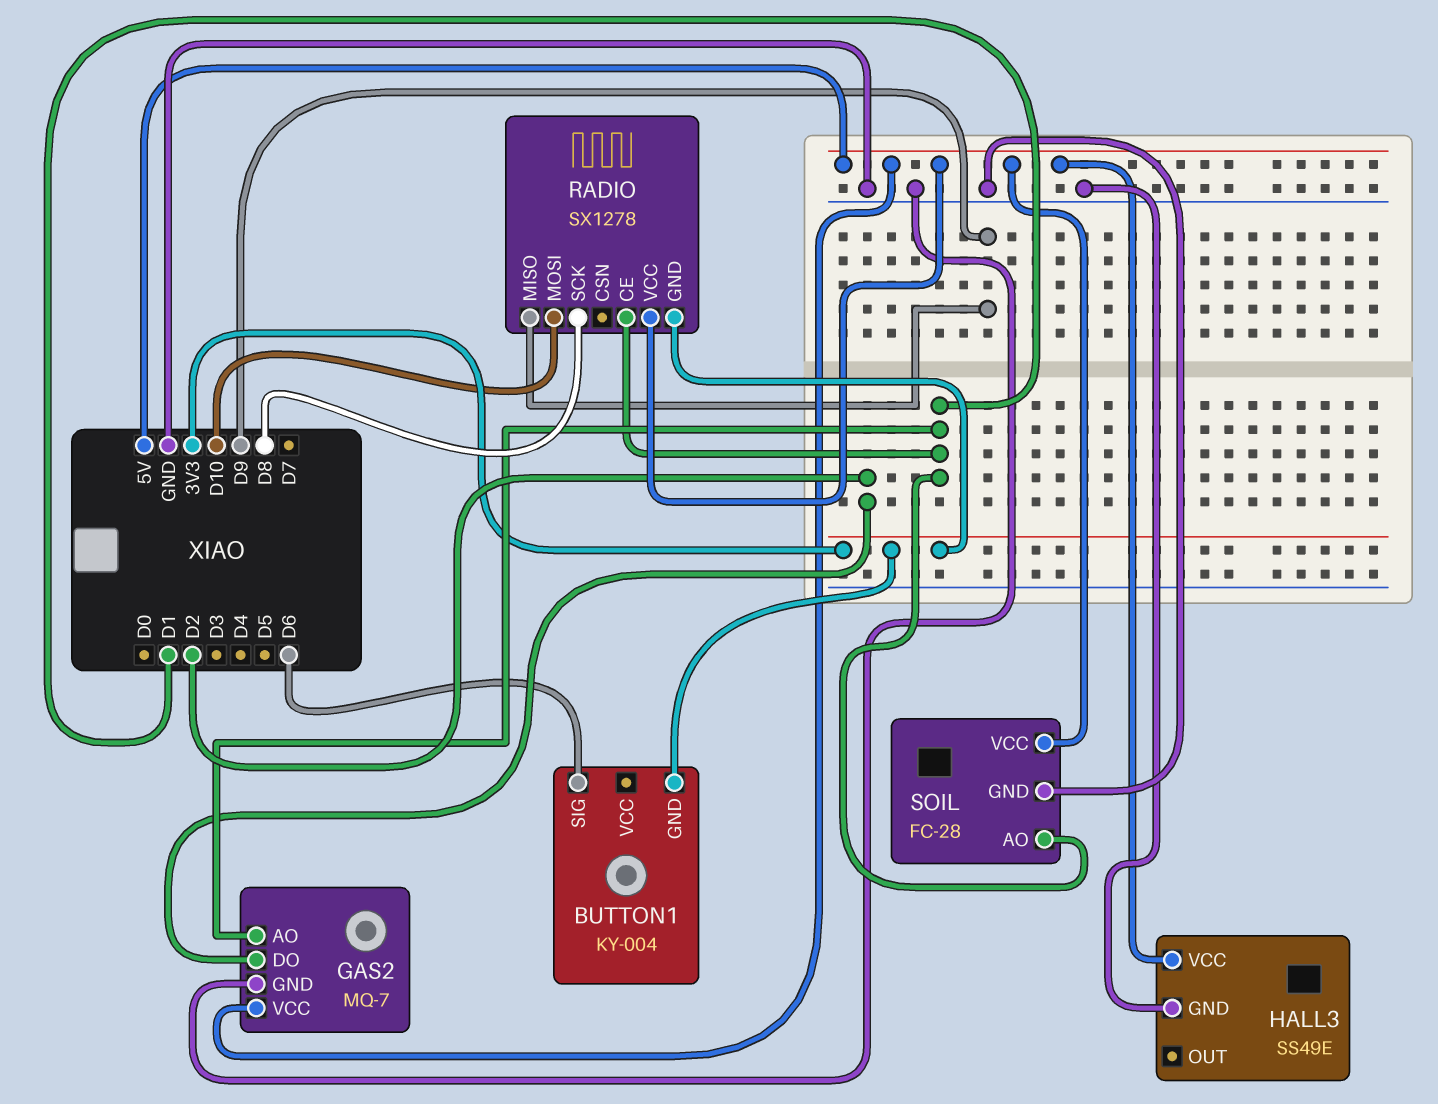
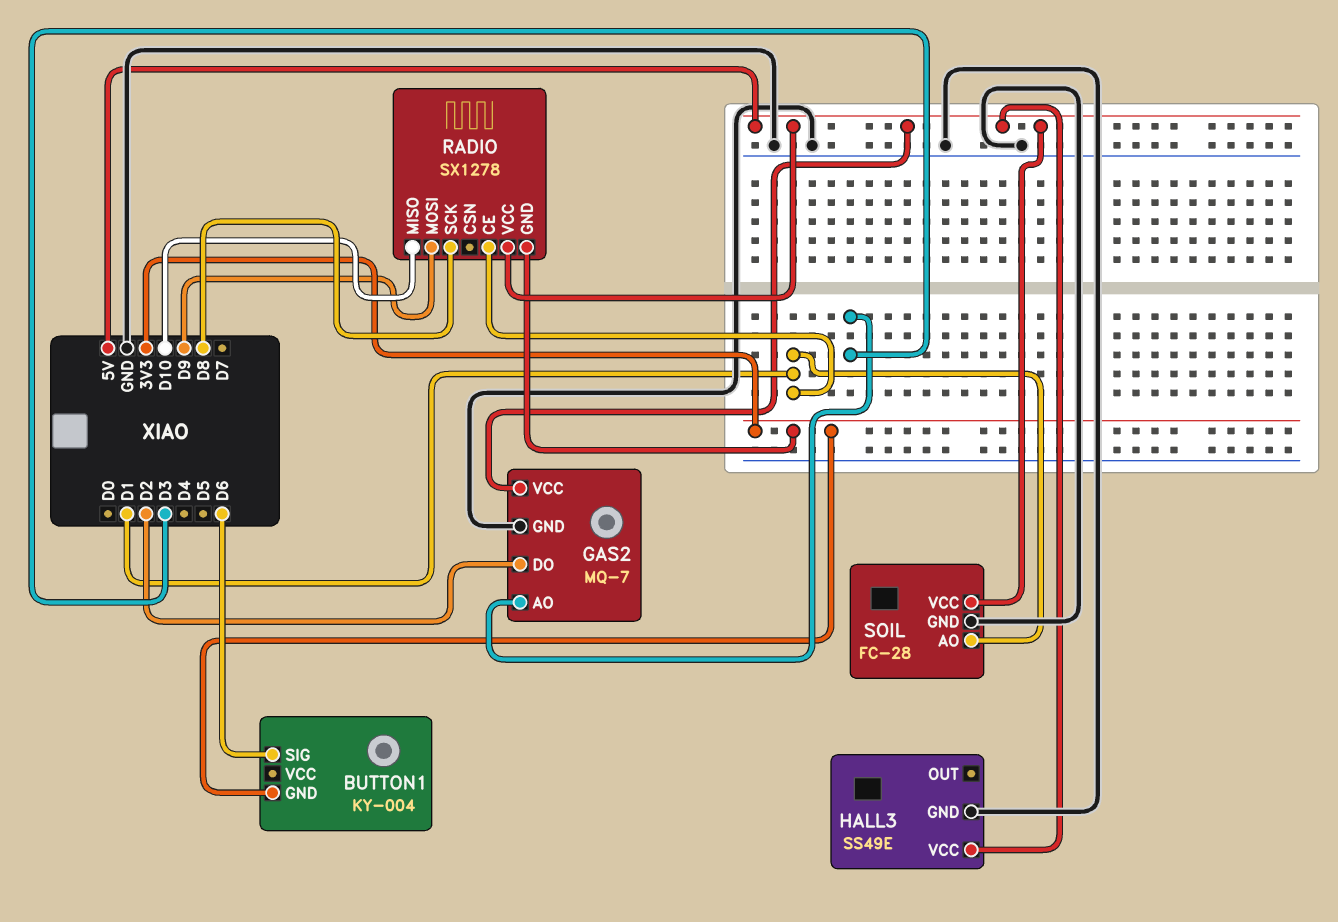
GAS2 pin AO: D1 -> D3
RADIO pin MISO: D9 -> D10
RADIO pin MOSI: D10 -> D9

